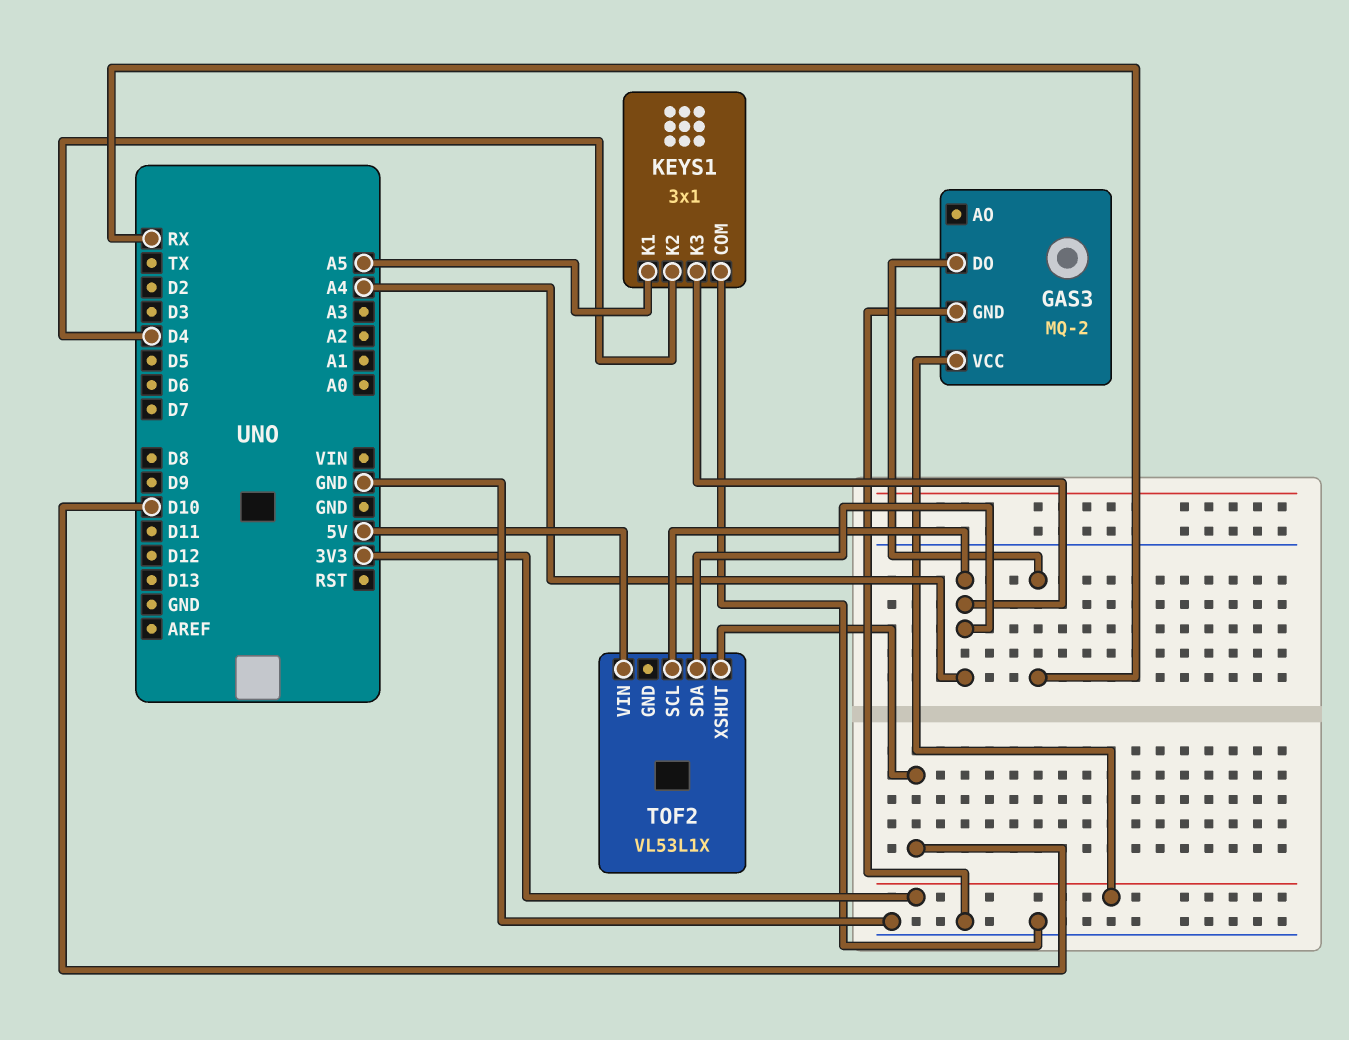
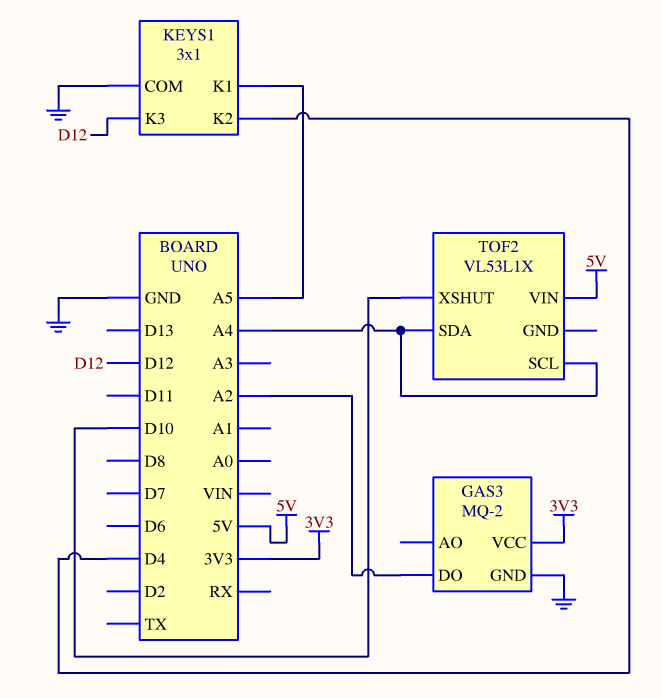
GAS3 pin DO: RX -> A2
KEYS1 pin K3: A4 -> D12

